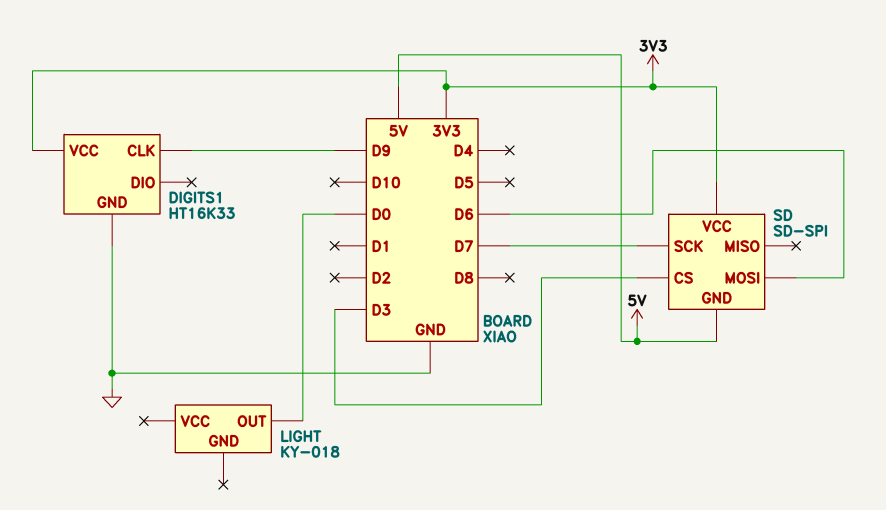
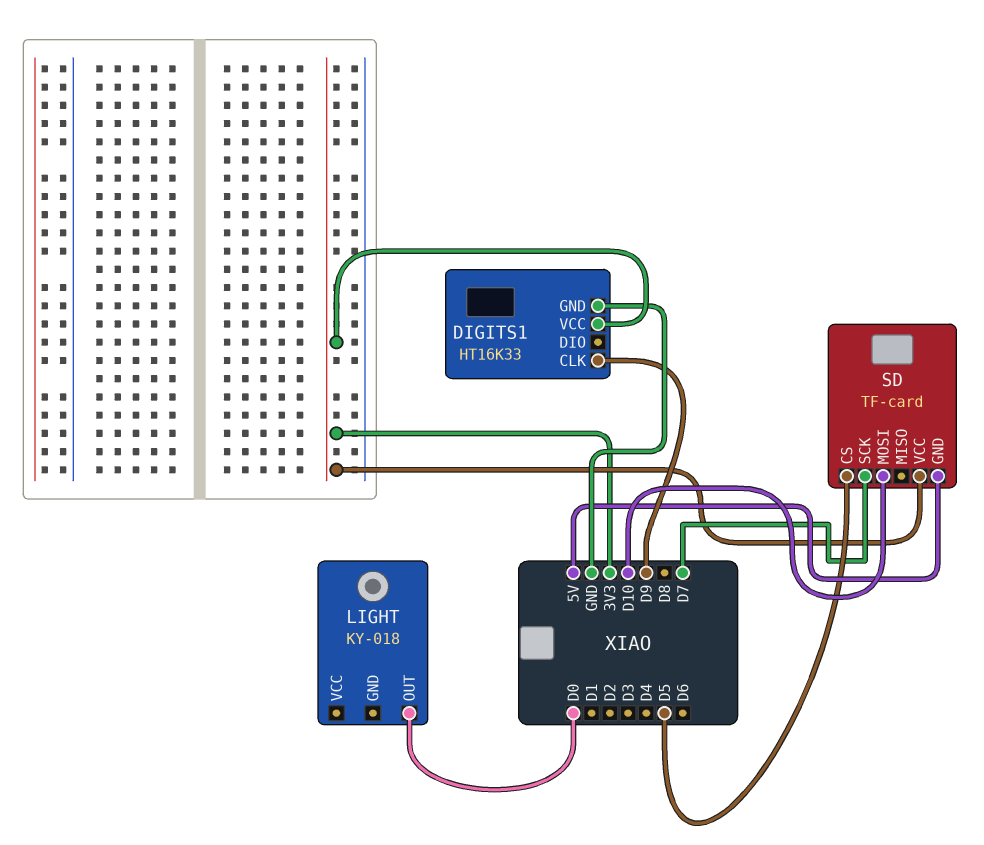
SD: SD-SPI -> TF-card
SD pin CS: D3 -> D5
SD pin MOSI: D6 -> D10

